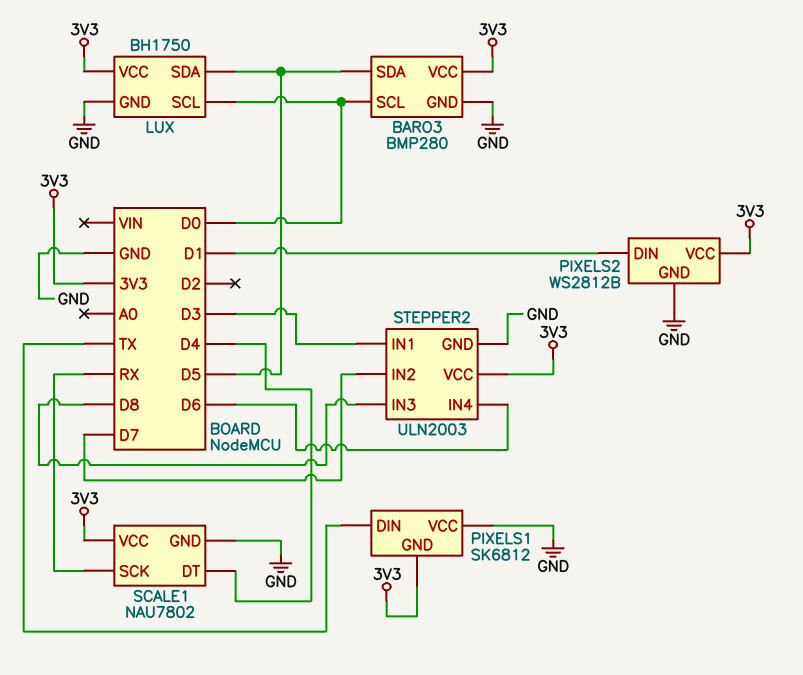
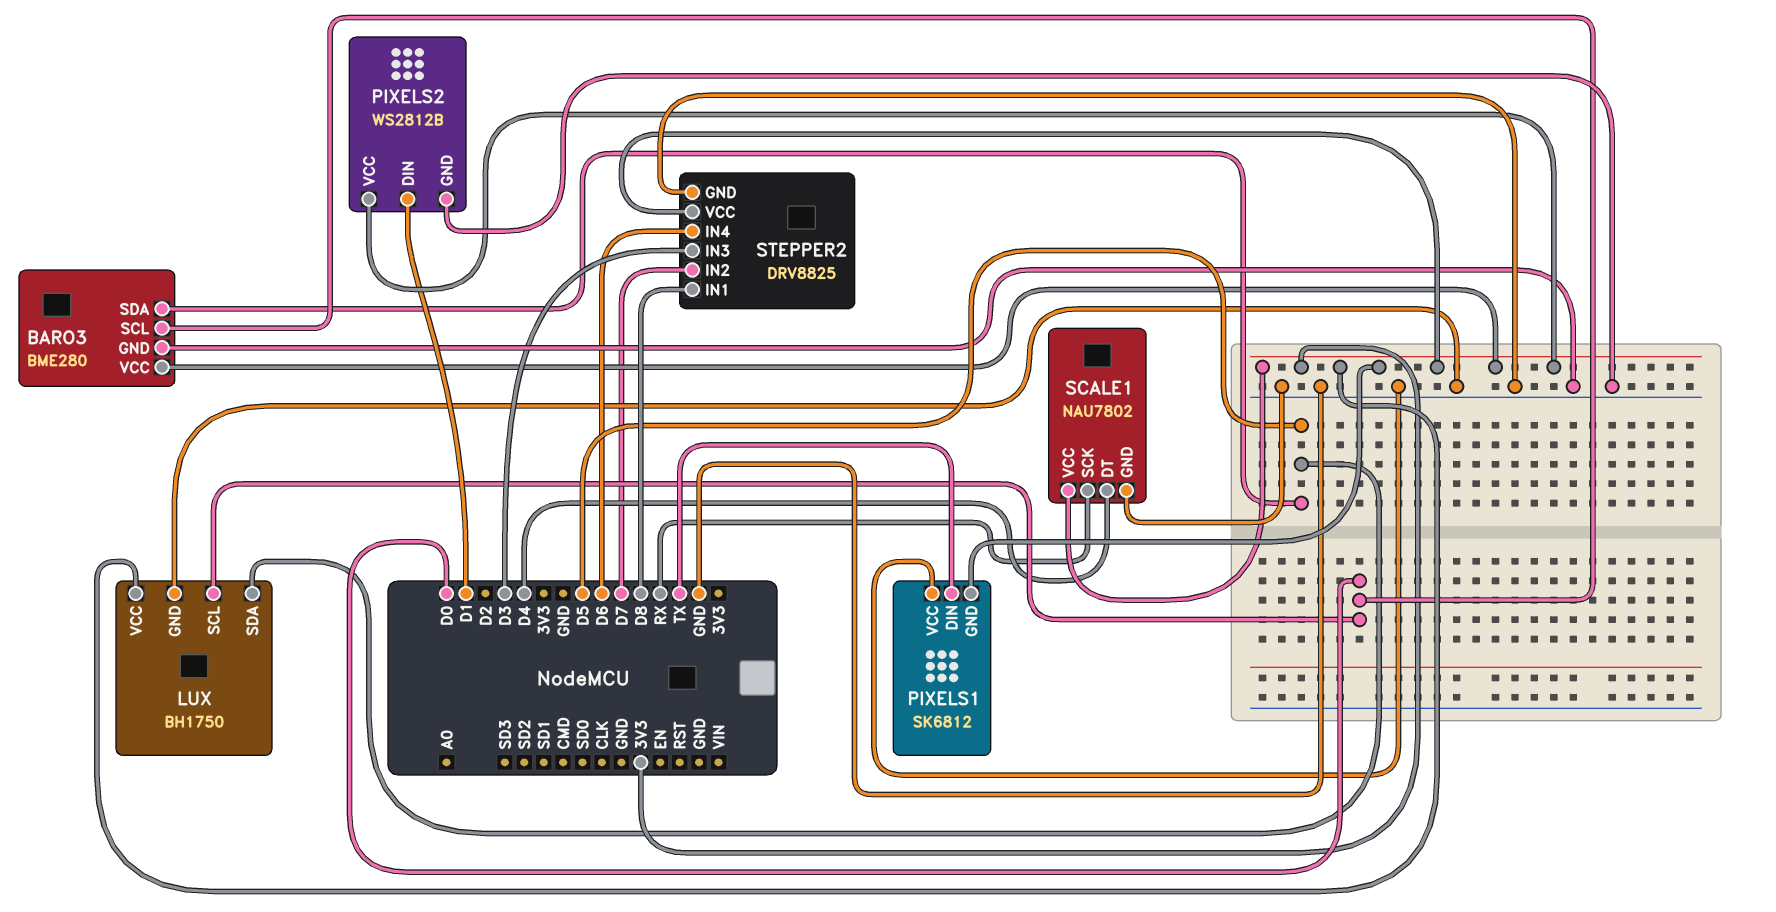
BARO3: BMP280 -> BME280
STEPPER2: ULN2003 -> DRV8825
STEPPER2 pin IN1: D3 -> D8
STEPPER2 pin IN3: D8 -> D3

